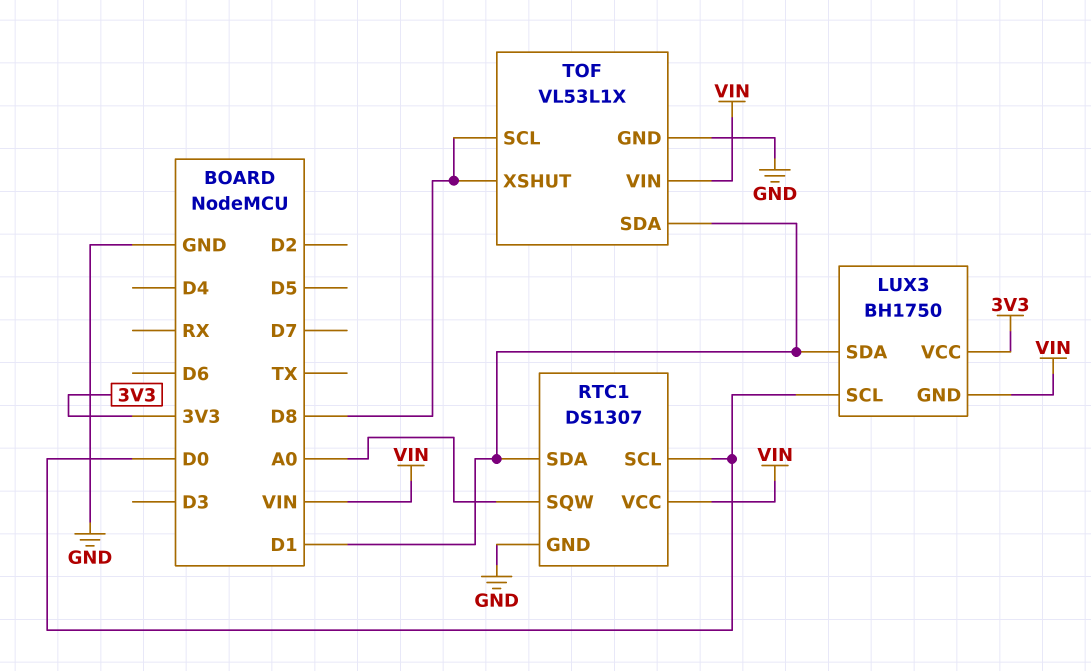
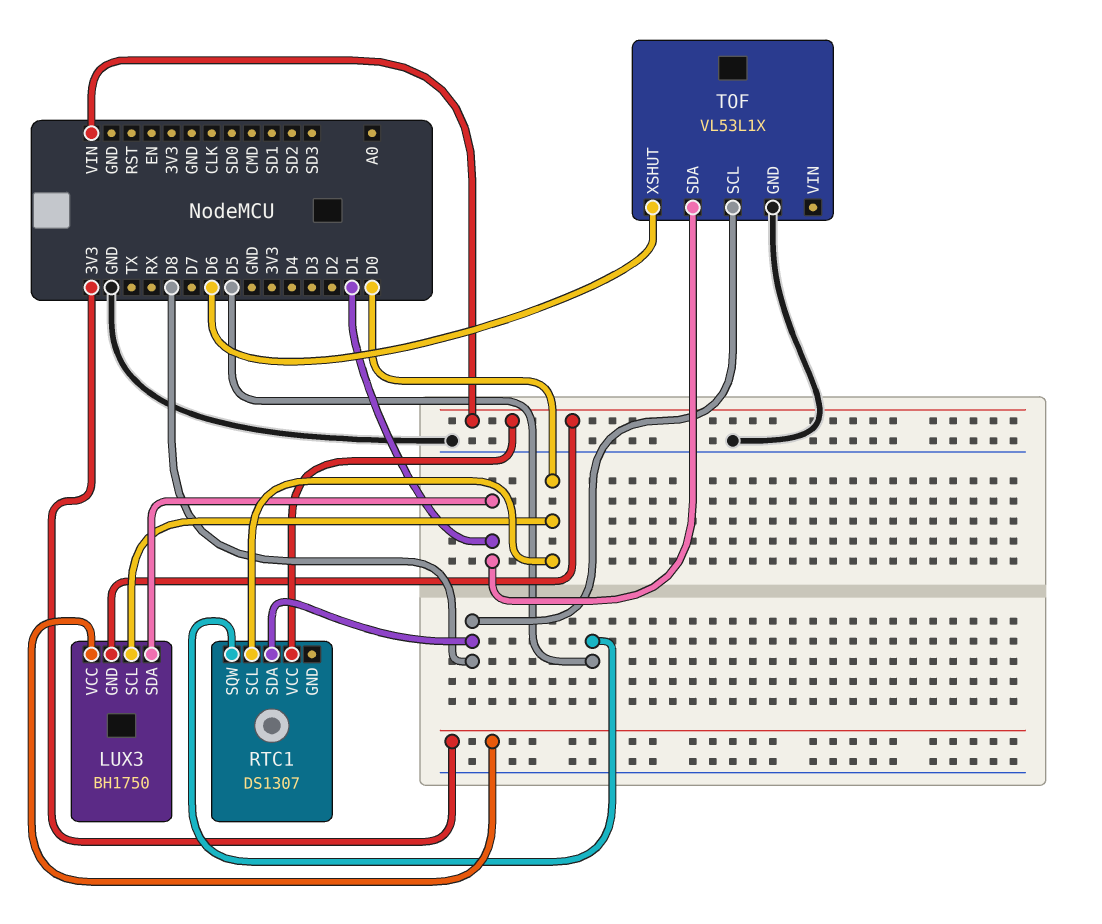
RTC1 pin GND: GND -> none
RTC1 pin SDA: D1 -> D8
RTC1 pin SQW: A0 -> D5
TOF pin VIN: VIN -> none
TOF pin XSHUT: D8 -> D6

